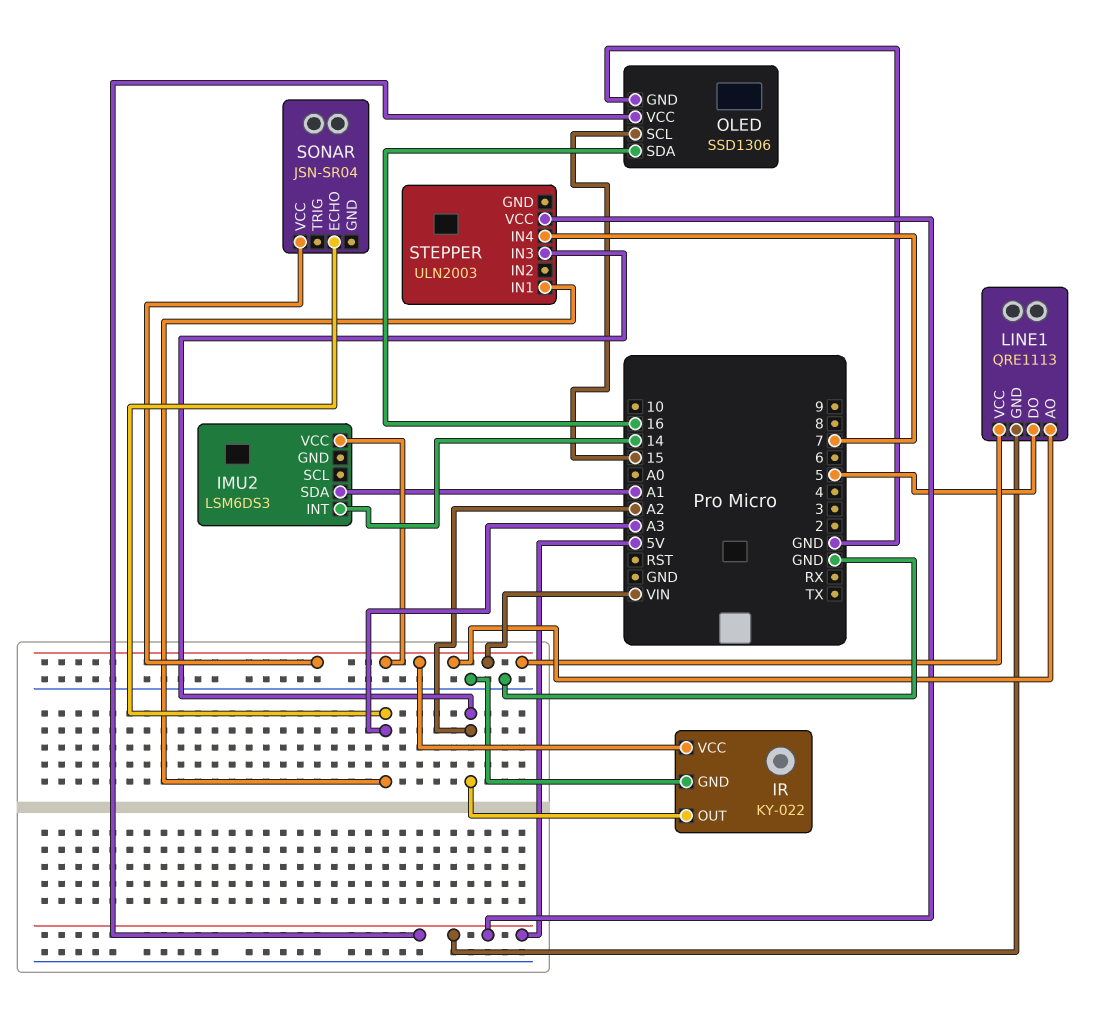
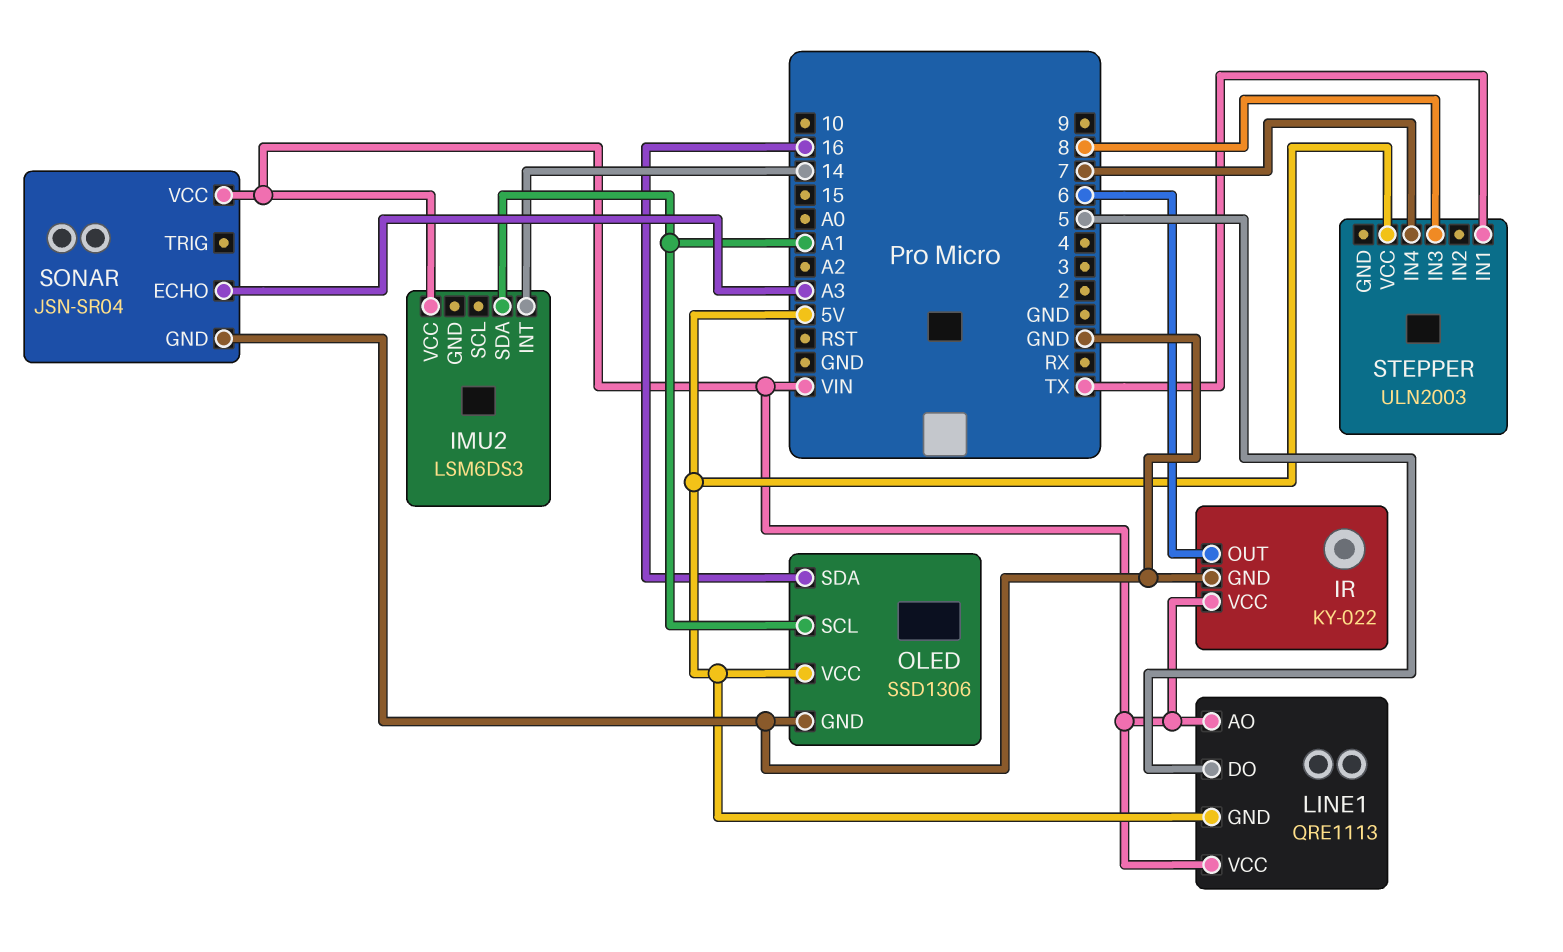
IR pin OUT: A2 -> 6
OLED pin SCL: 15 -> A1
SONAR pin GND: none -> GND
STEPPER pin IN1: A3 -> TX
STEPPER pin IN3: A2 -> 8

